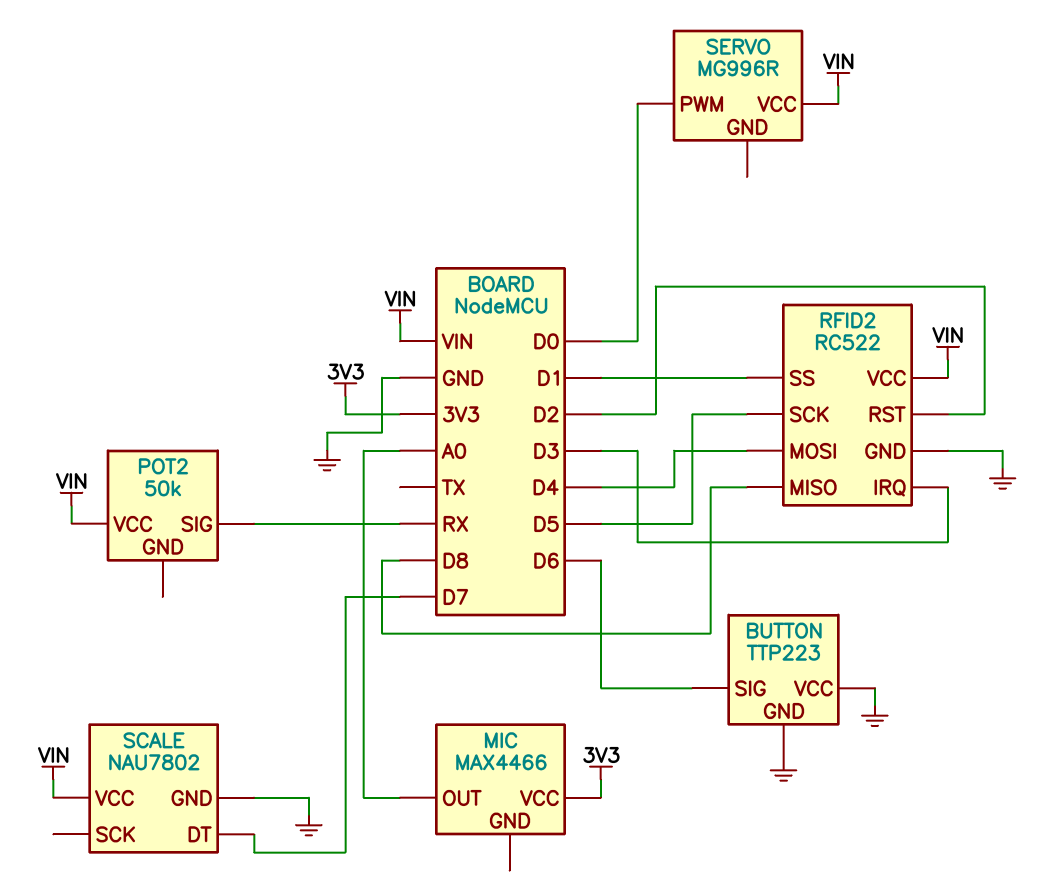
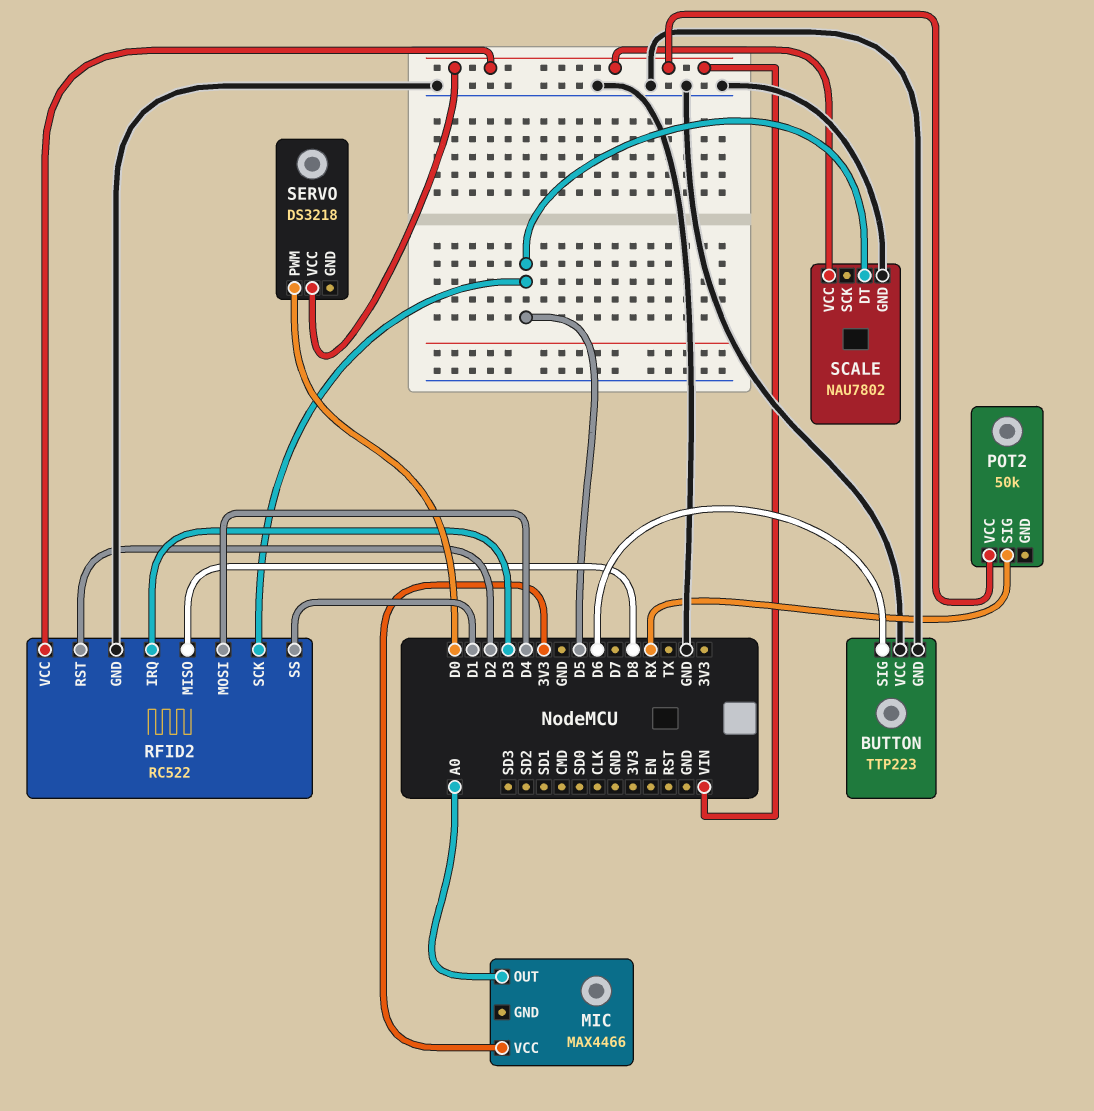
SCALE pin DT: D7 -> D5
SERVO: MG996R -> DS3218

